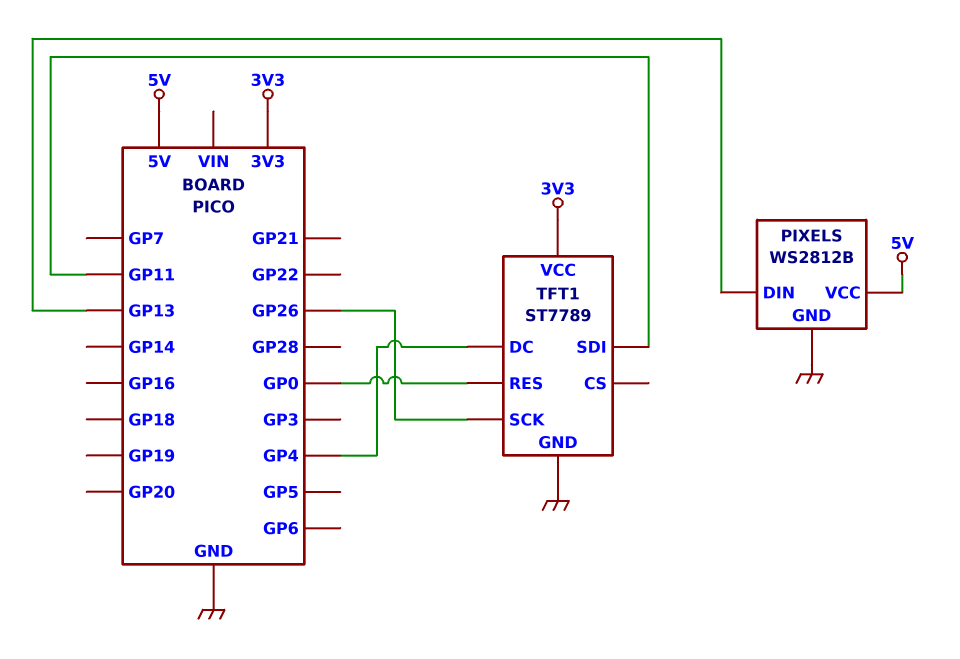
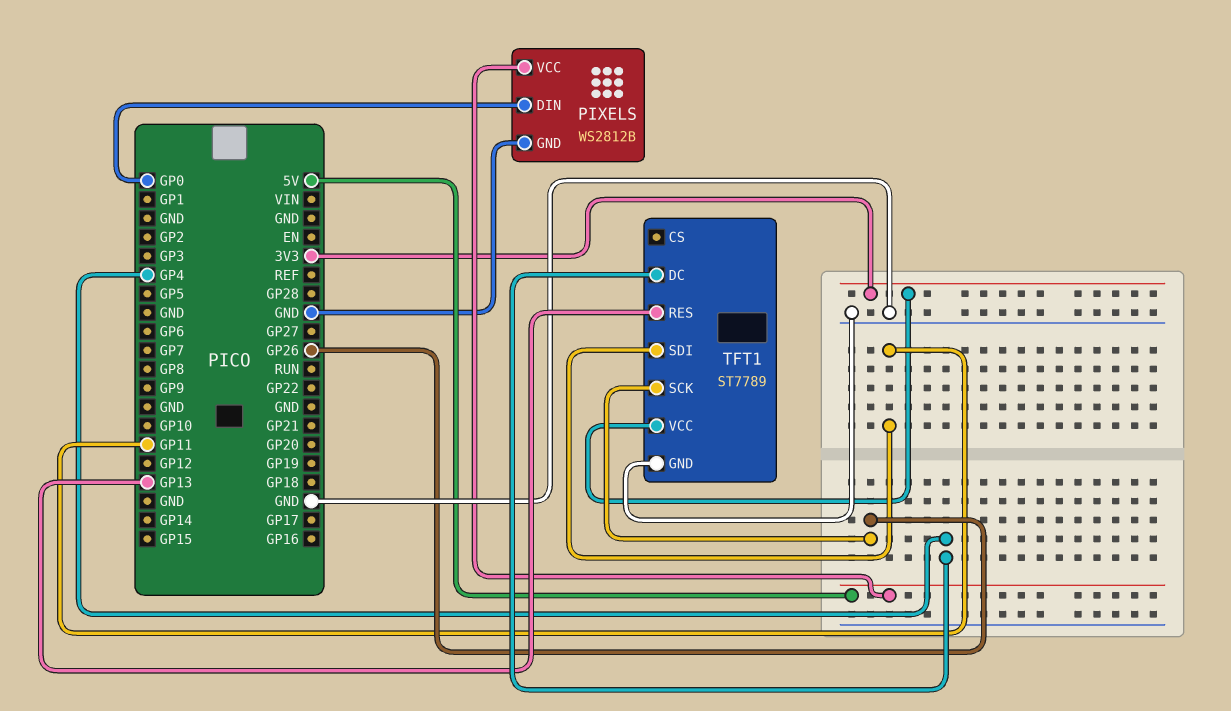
PIXELS pin DIN: GP13 -> GP0
TFT1 pin RES: GP0 -> GP13

